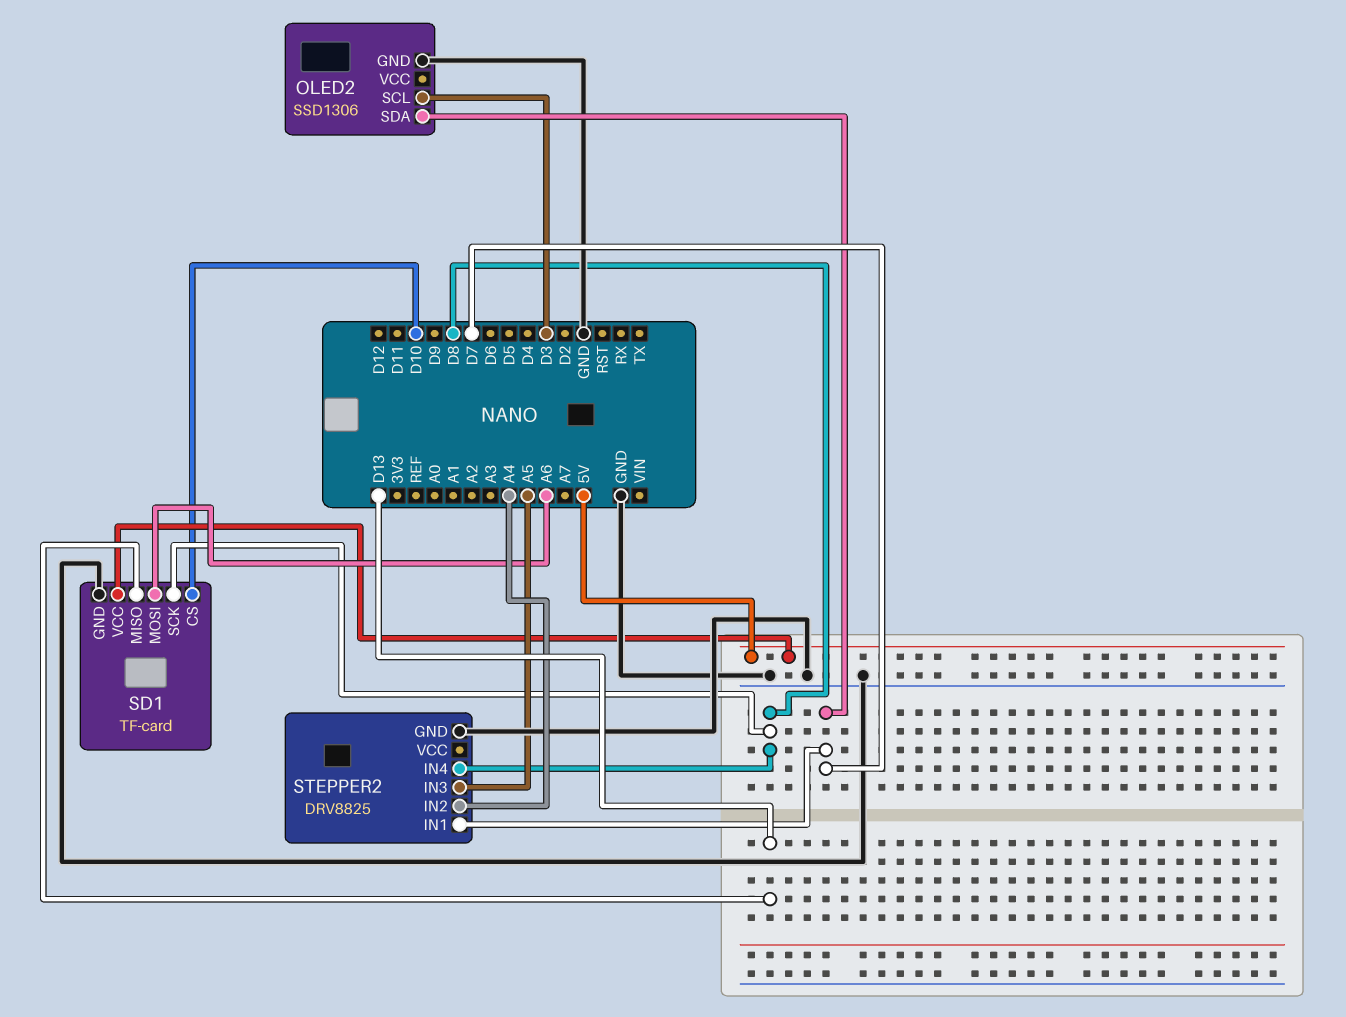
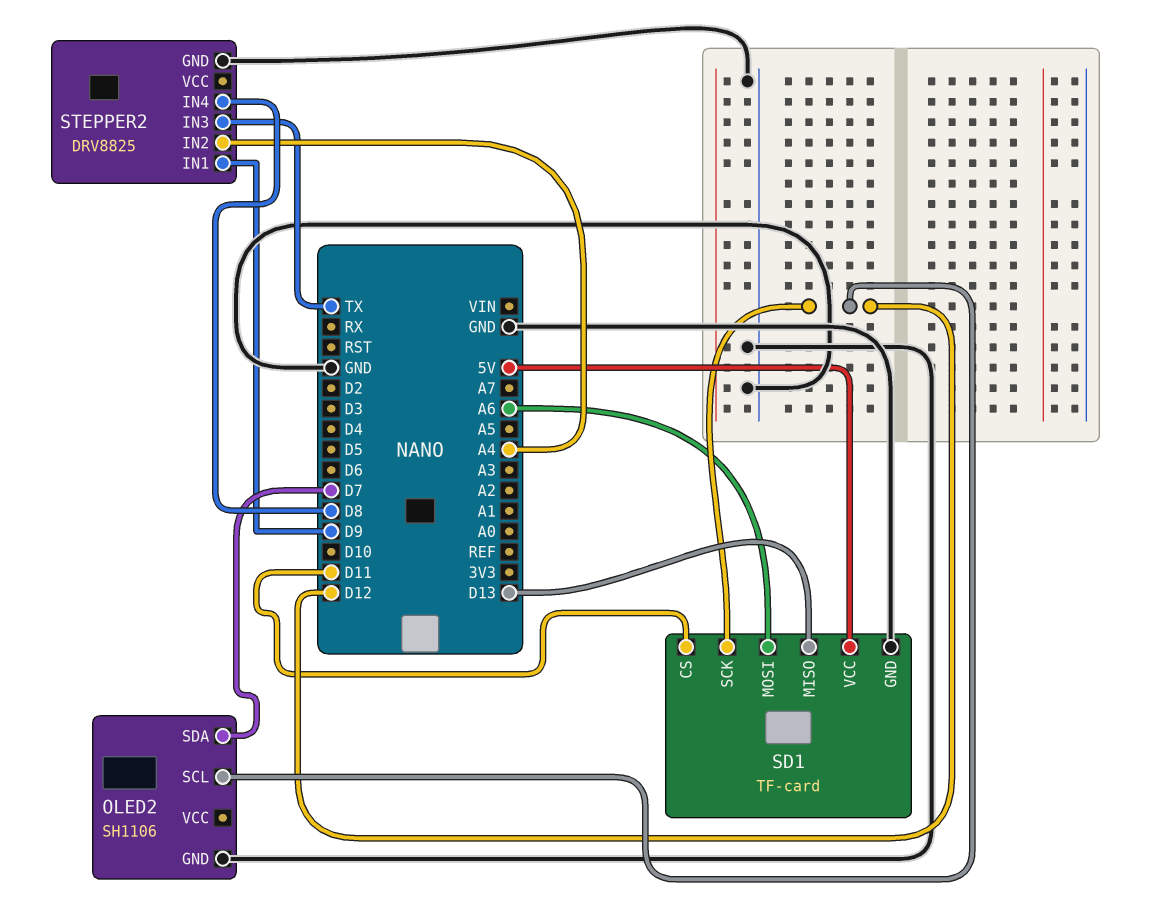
OLED2: SSD1306 -> SH1106
OLED2 pin SCL: D3 -> D12
SD1 pin CS: D10 -> D11
SD1 pin SCK: D8 -> D12
STEPPER2 pin IN1: D7 -> D9
STEPPER2 pin IN3: A5 -> TX

